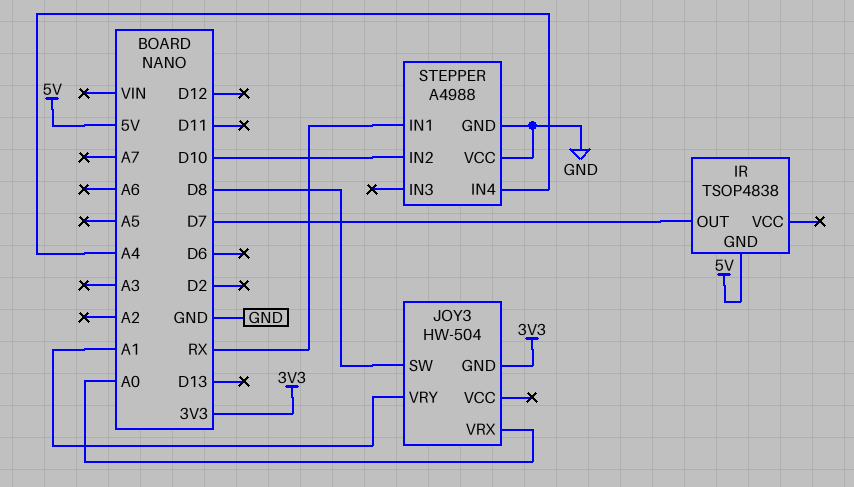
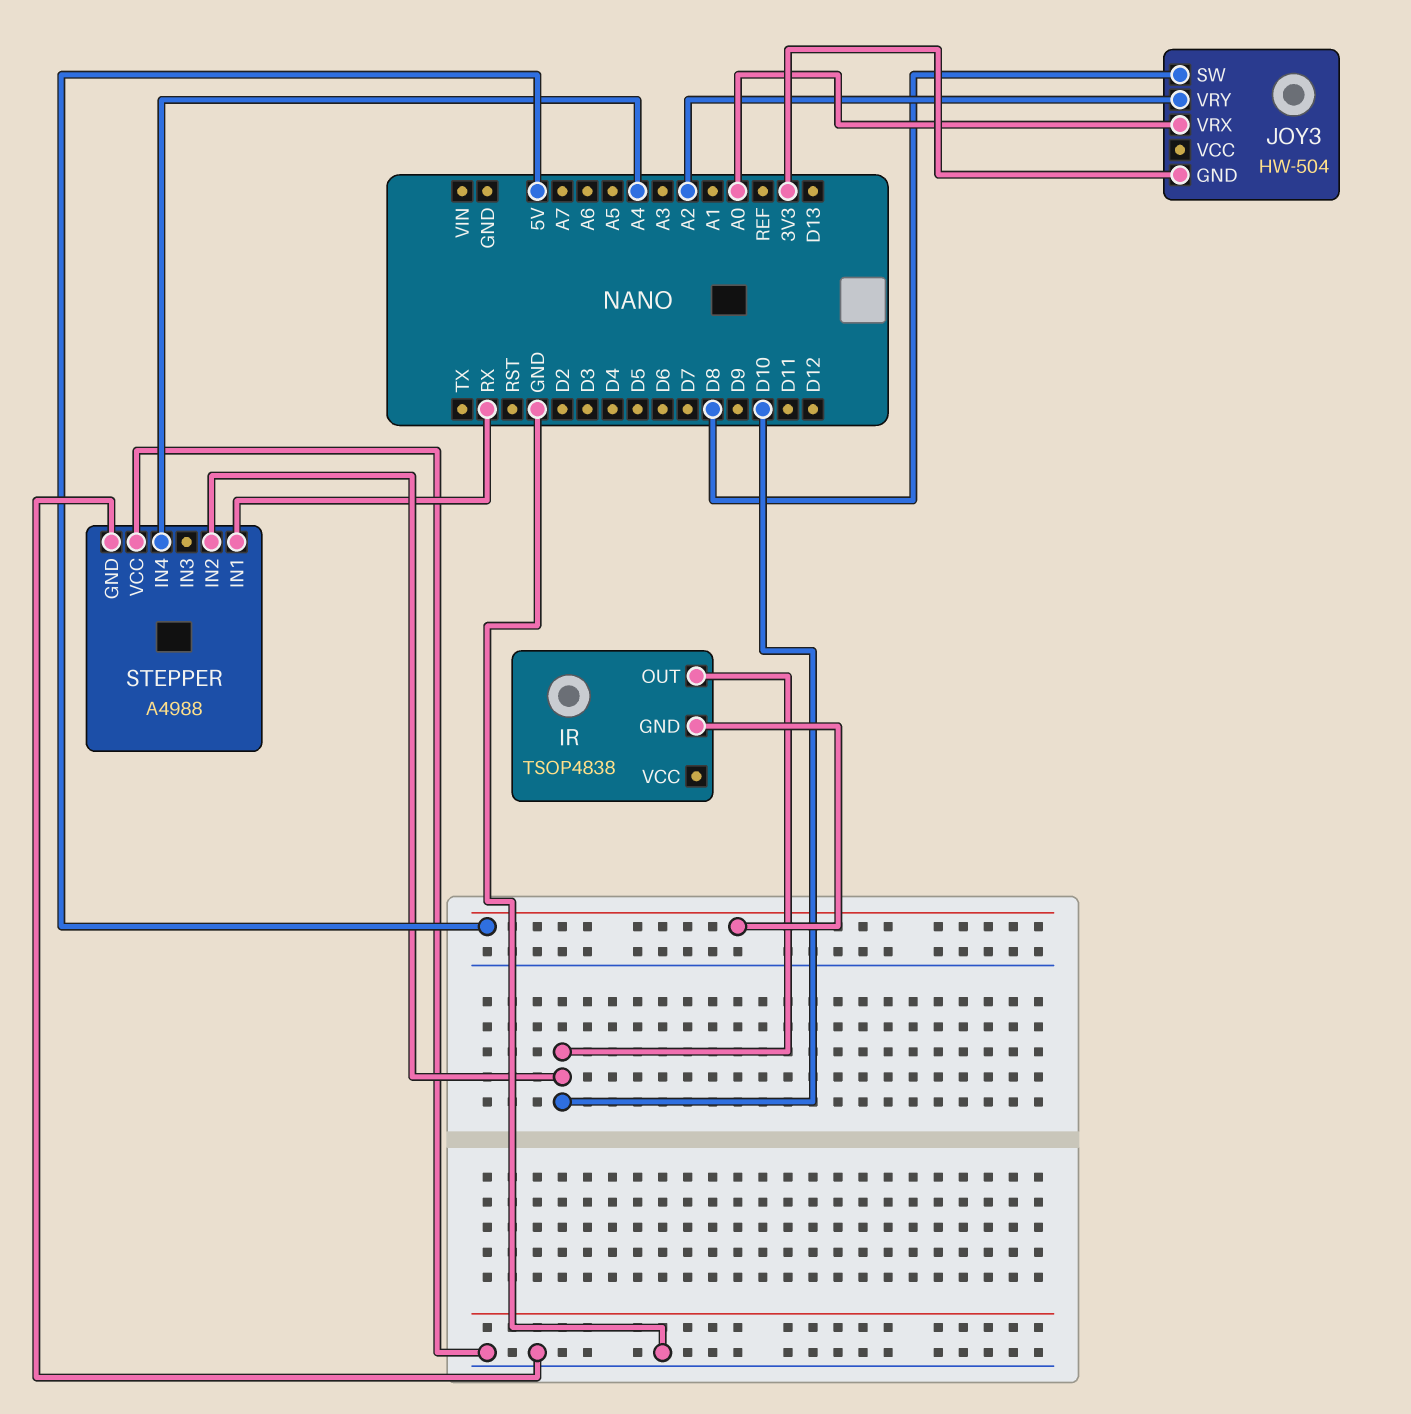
IR pin OUT: D7 -> D10
JOY3 pin VRY: A1 -> A2

